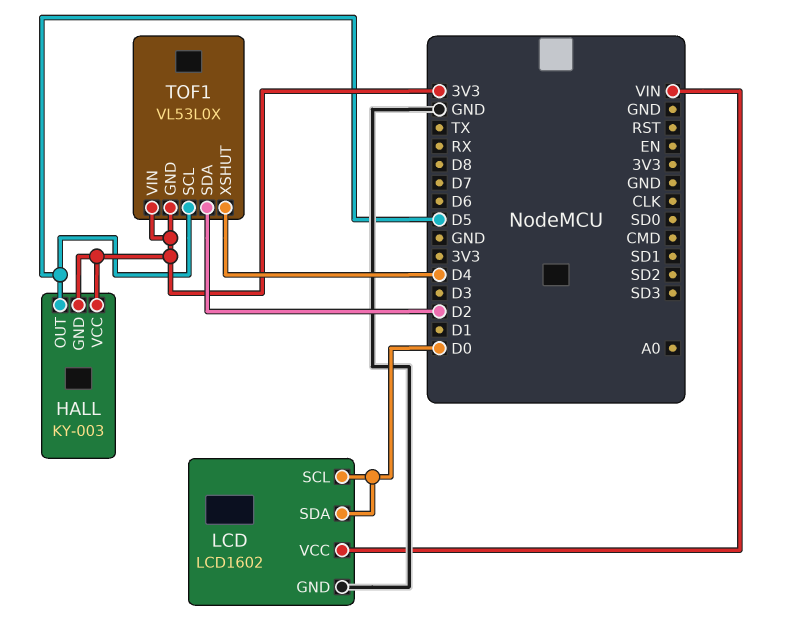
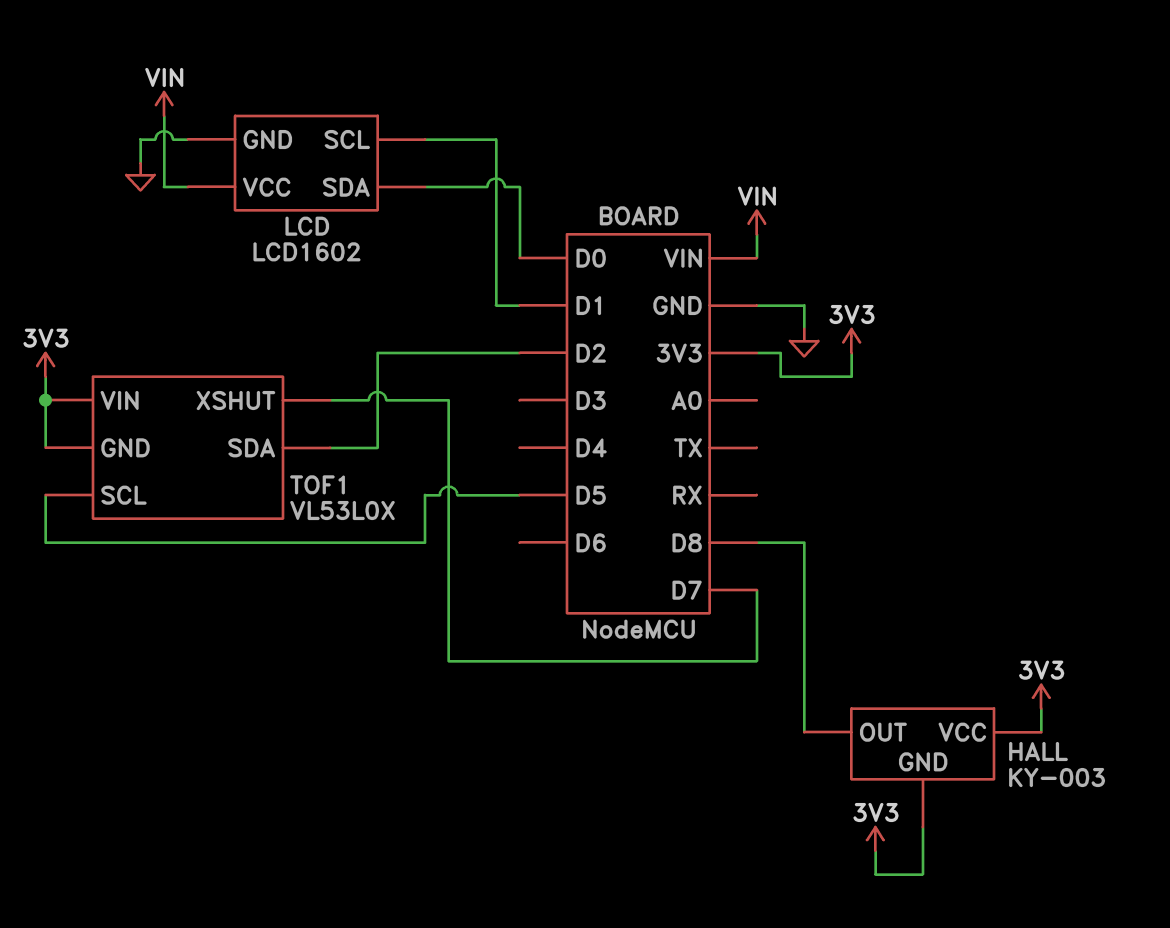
HALL pin OUT: D5 -> D8
LCD pin SCL: D0 -> D1
TOF1 pin XSHUT: D4 -> D7

